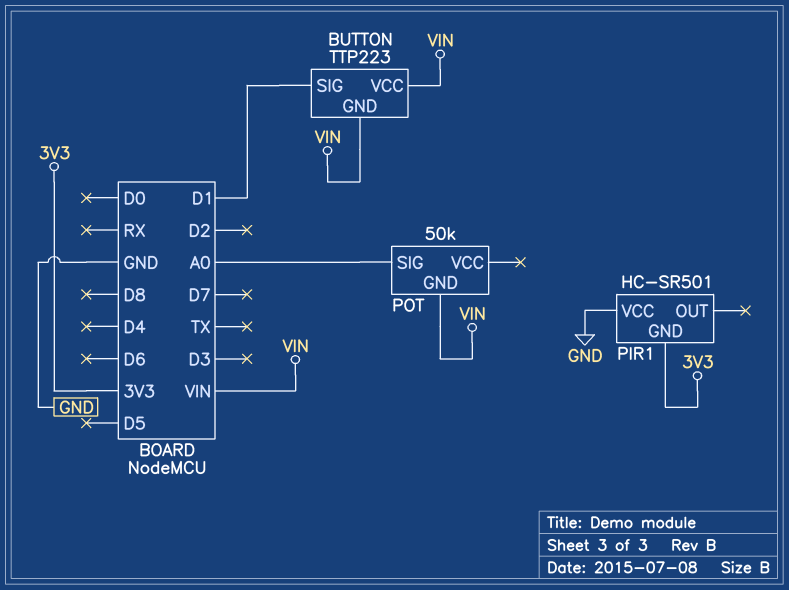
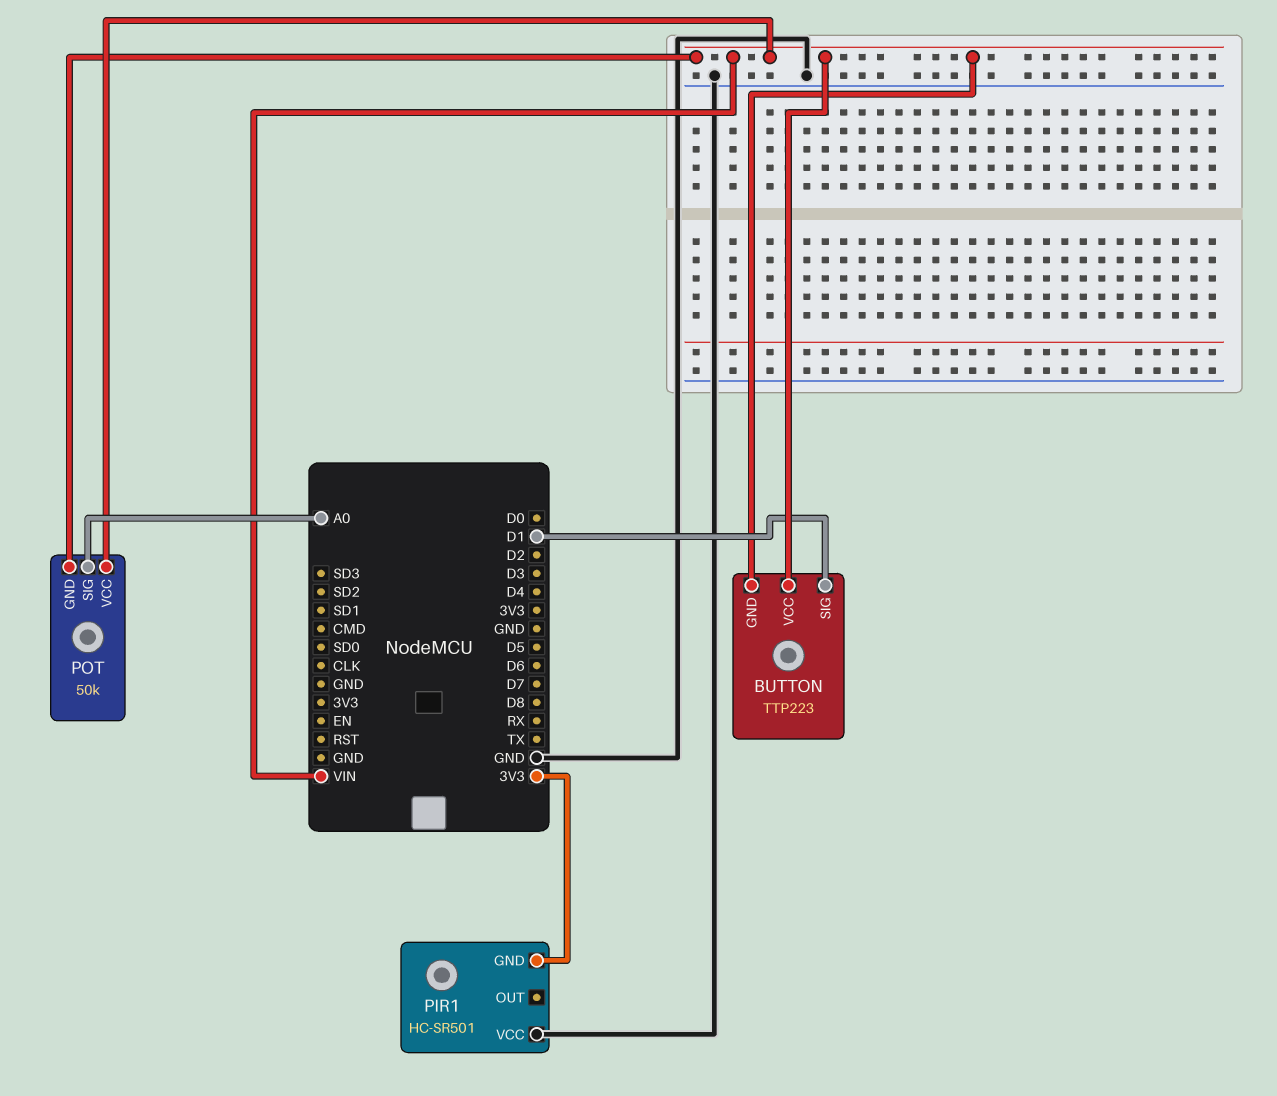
POT pin VCC: none -> VIN

